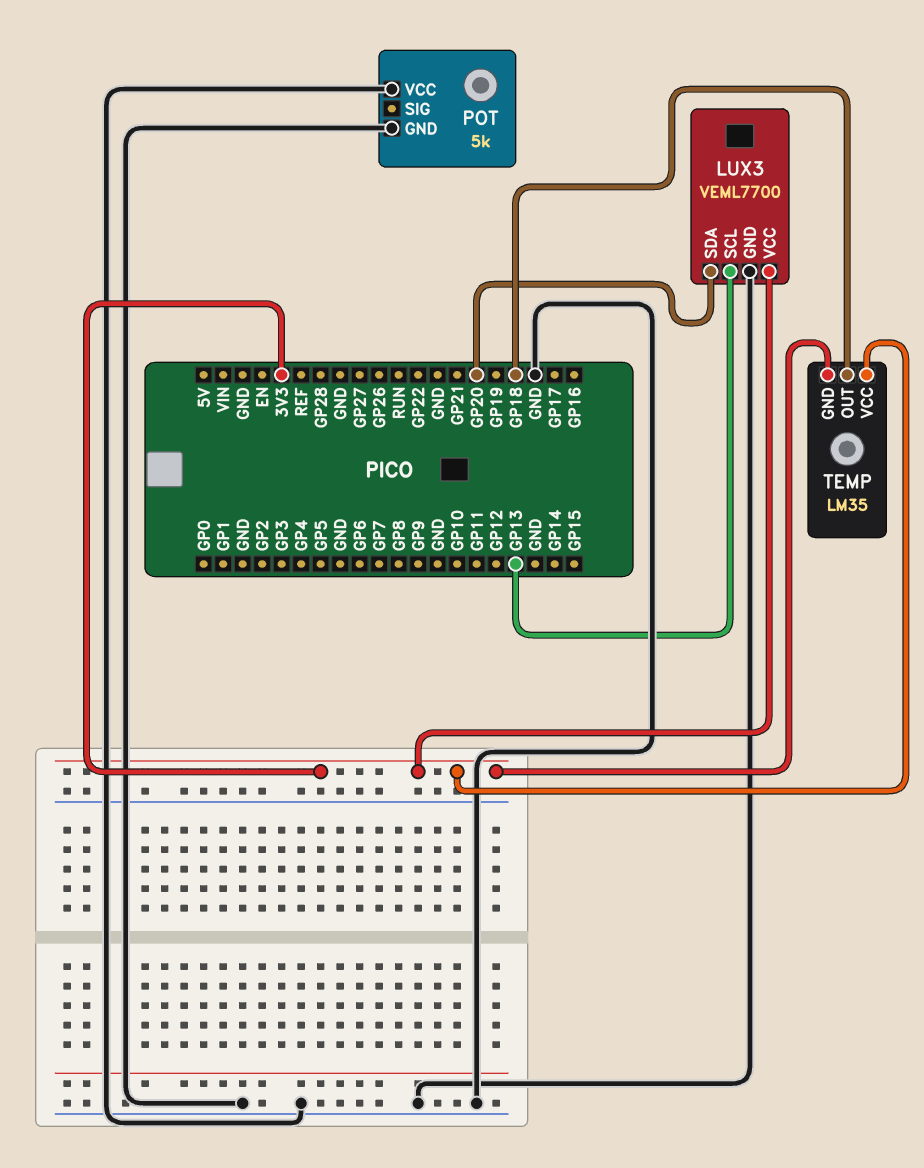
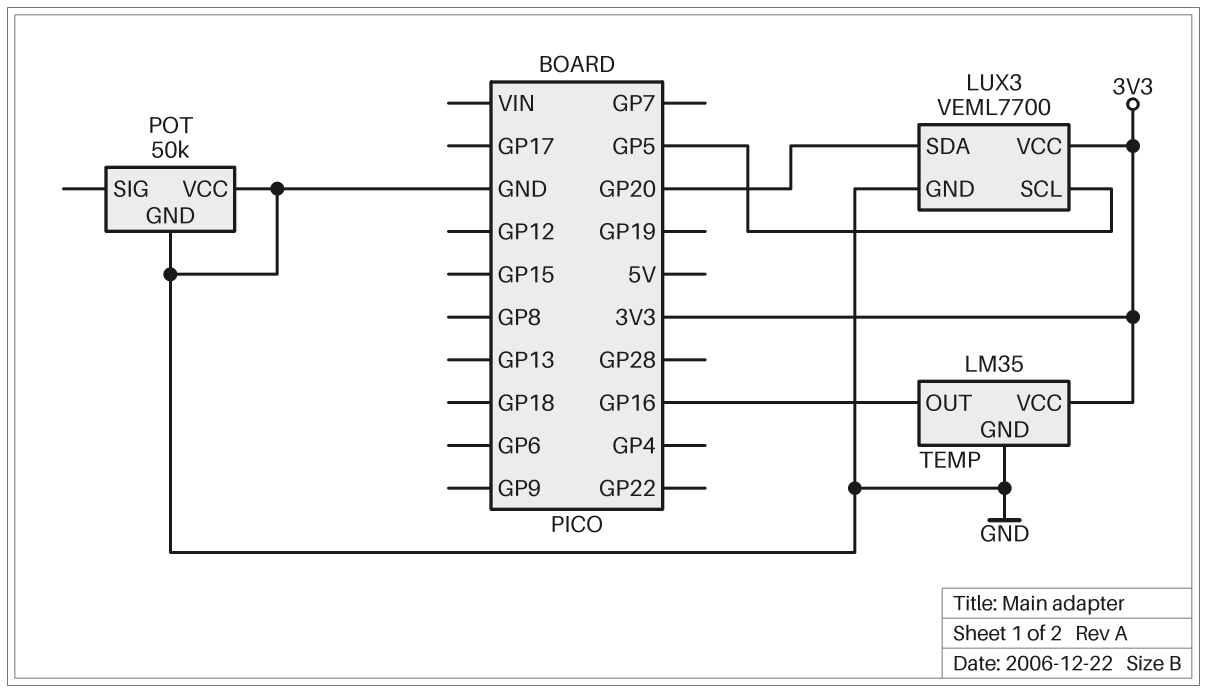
LUX3 pin SCL: GP13 -> GP5
POT: 5k -> 50k
TEMP pin GND: 3V3 -> GND
TEMP pin OUT: GP18 -> GP16

